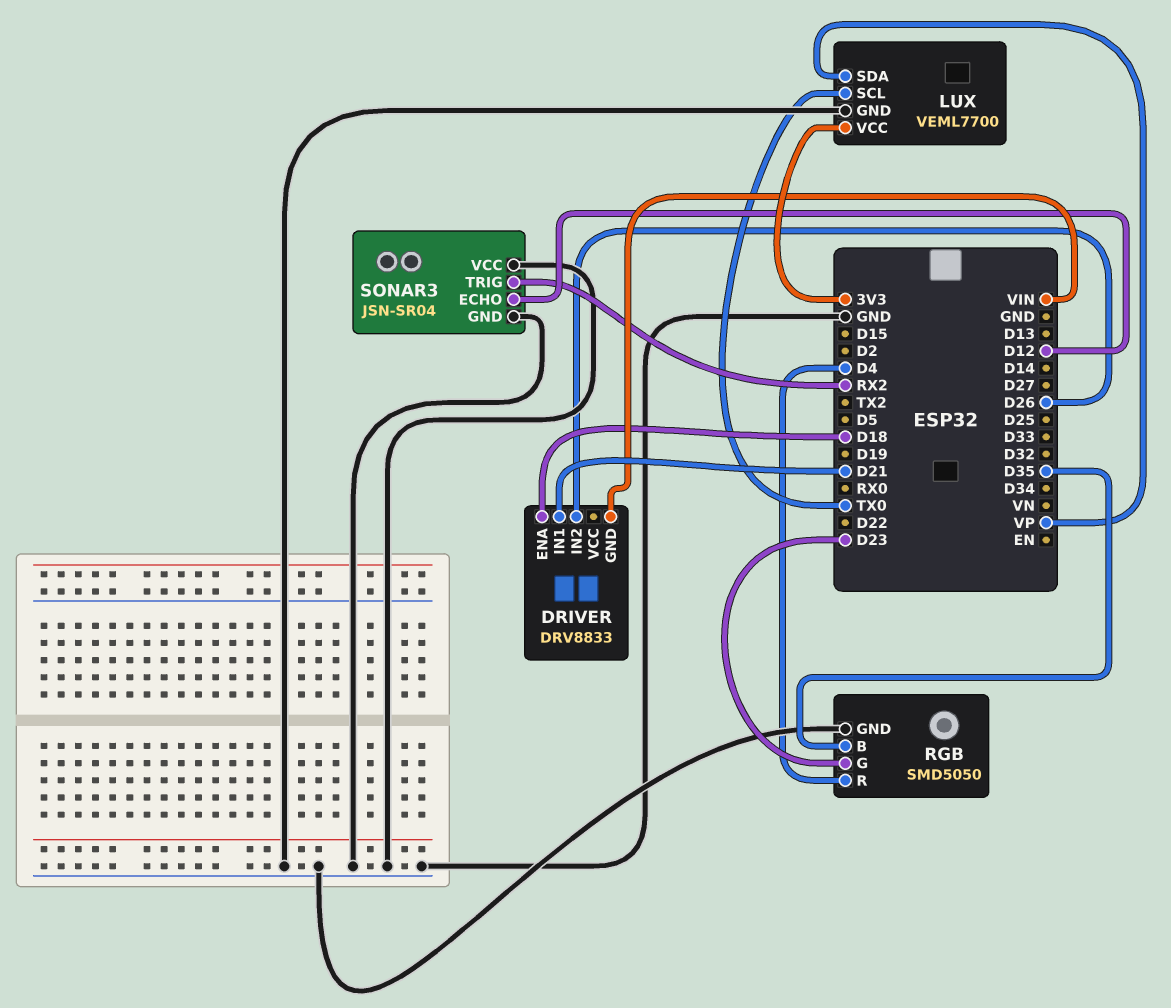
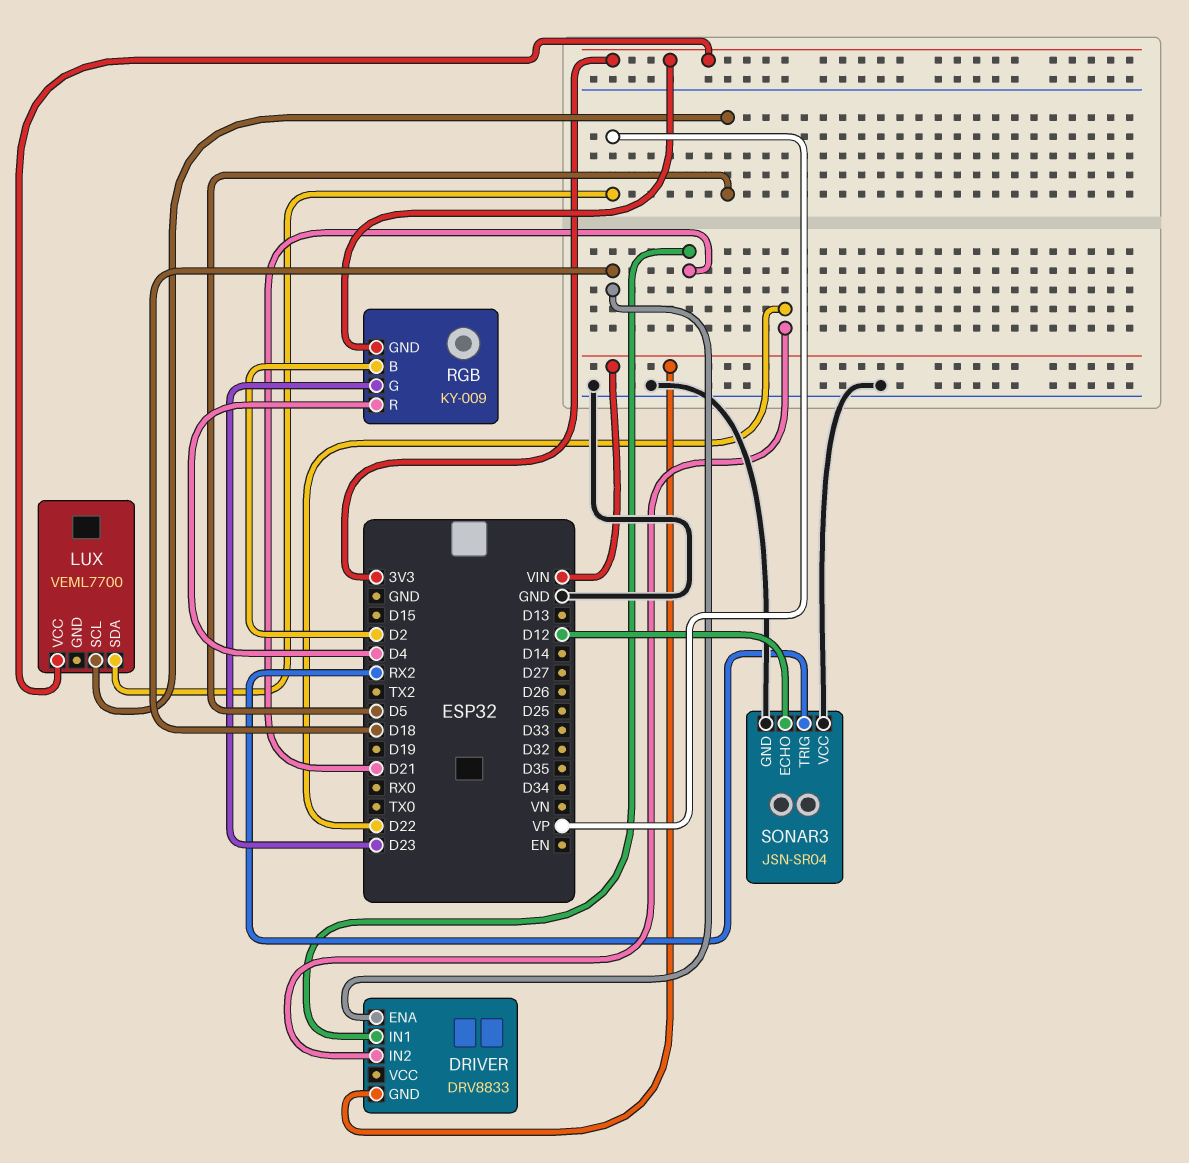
DRIVER pin IN2: D26 -> D22
LUX pin GND: GND -> none
LUX pin SCL: TX0 -> D5
RGB: SMD5050 -> KY-009
RGB pin B: D35 -> D2
RGB pin GND: GND -> 3V3

